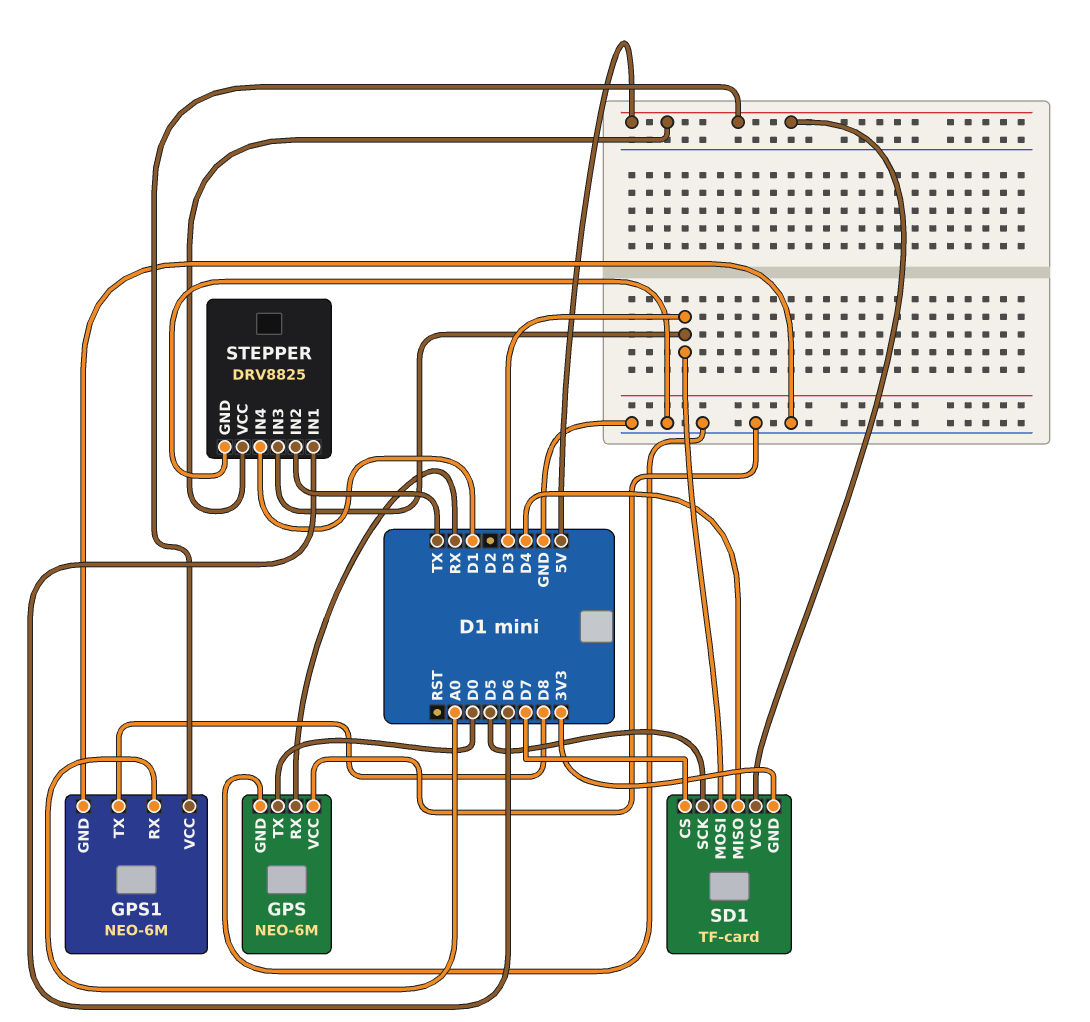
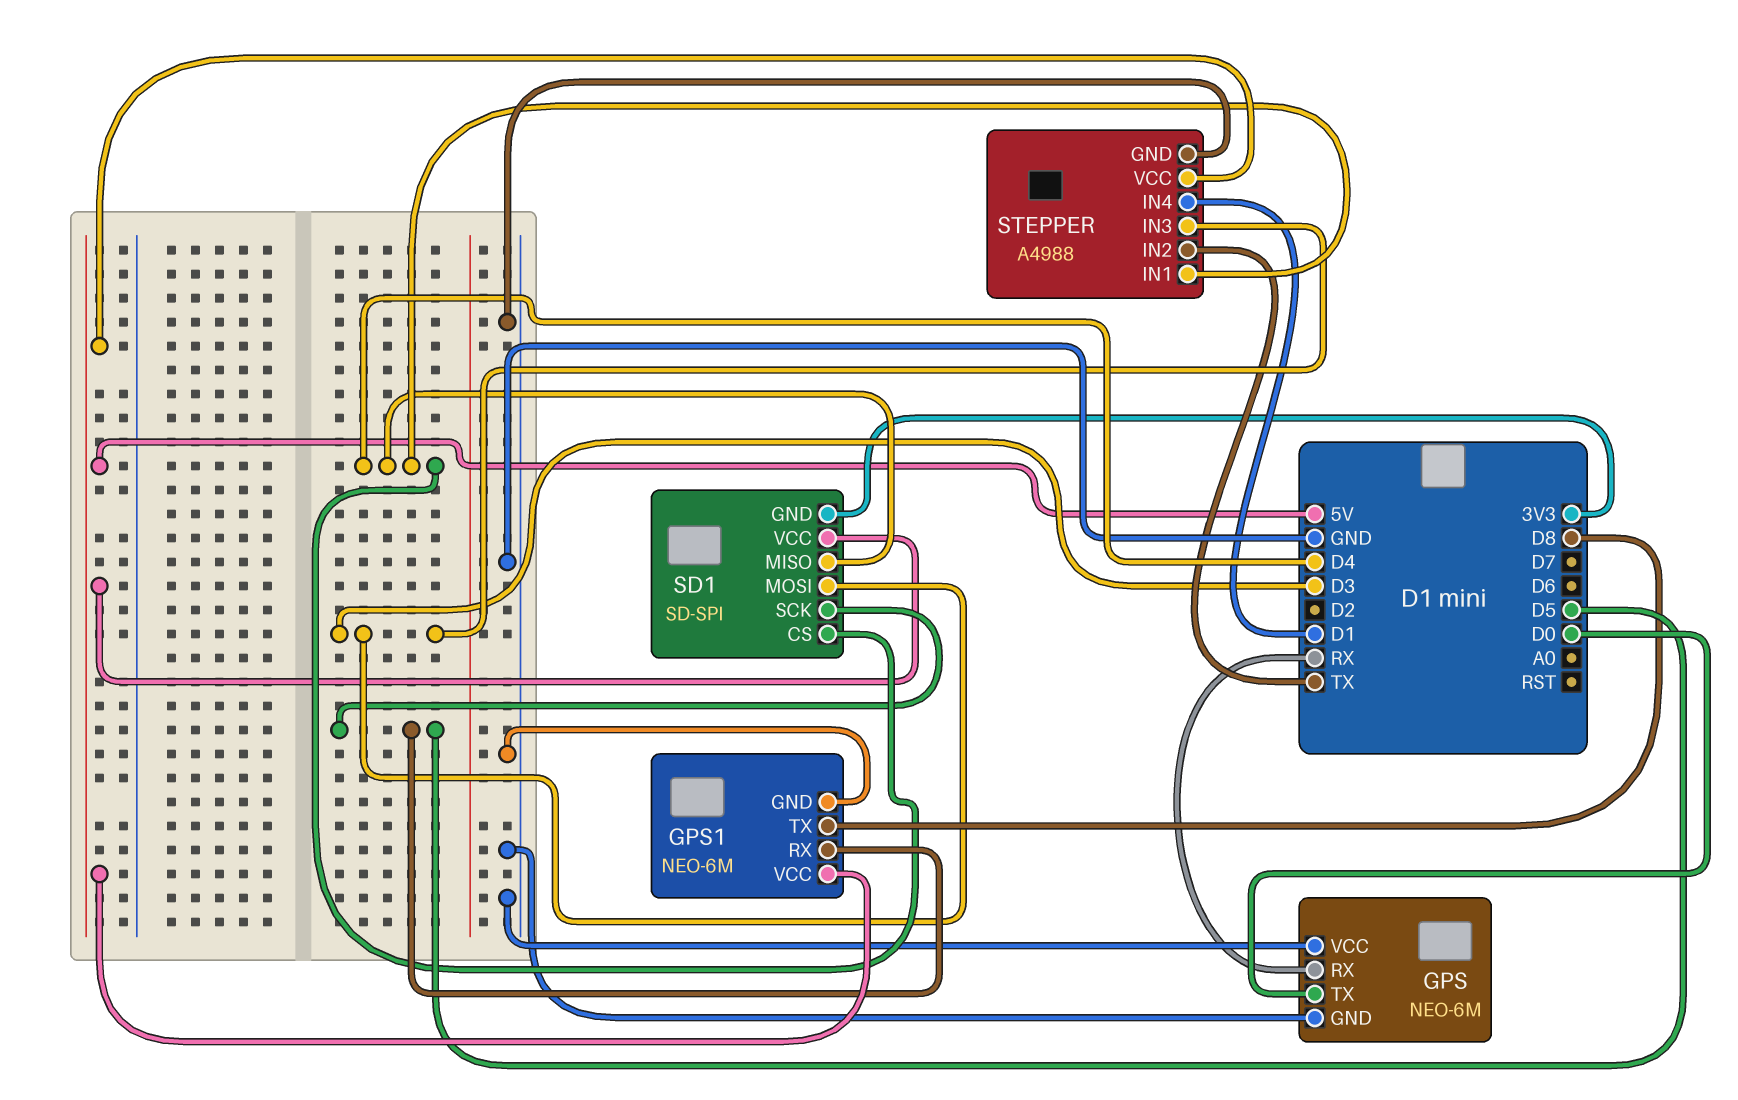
GPS1 pin RX: A0 -> D5
SD1: TF-card -> SD-SPI
SD1 pin CS: D7 -> D4
STEPPER: DRV8825 -> A4988
STEPPER pin IN1: D6 -> D4

